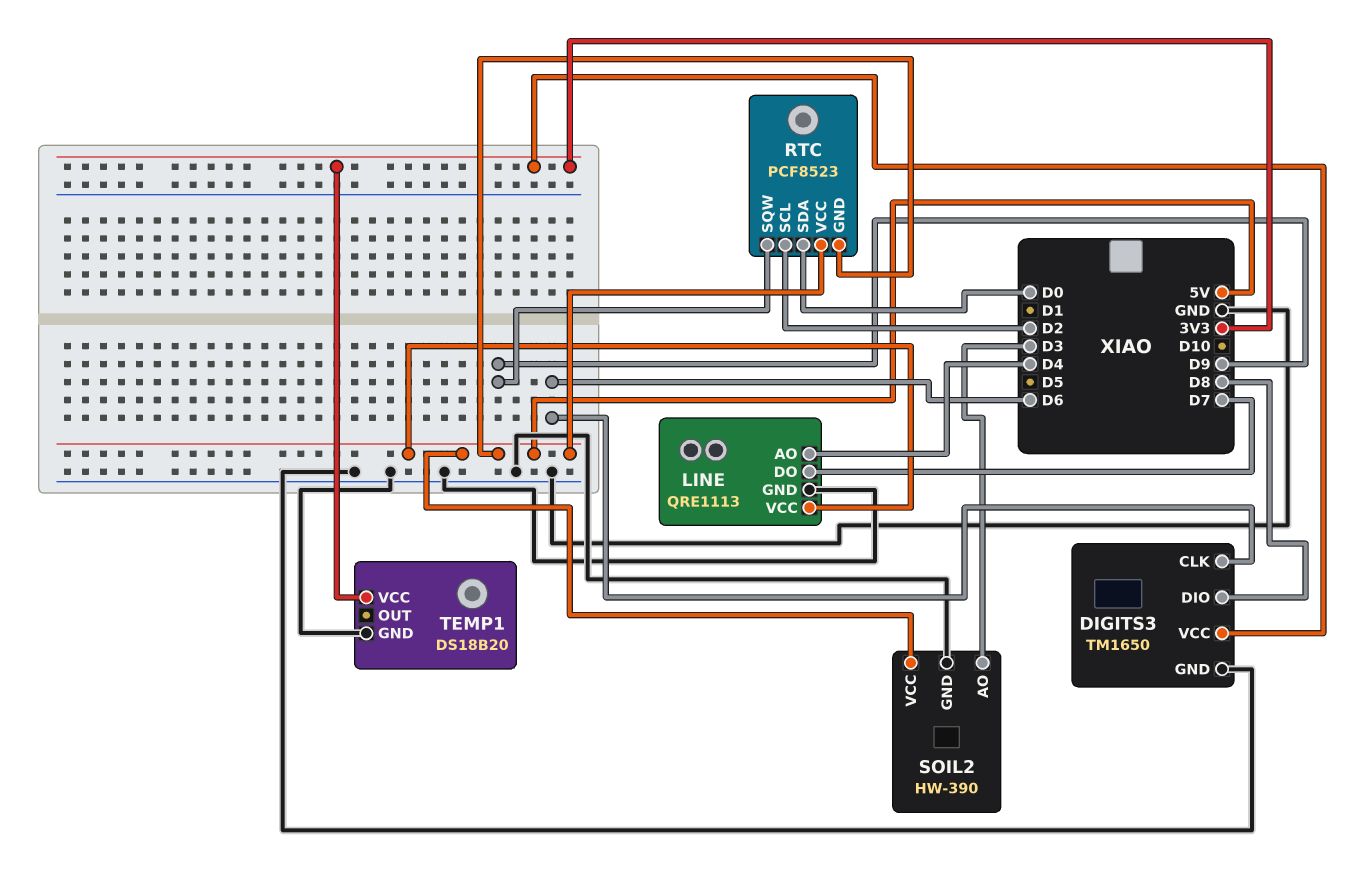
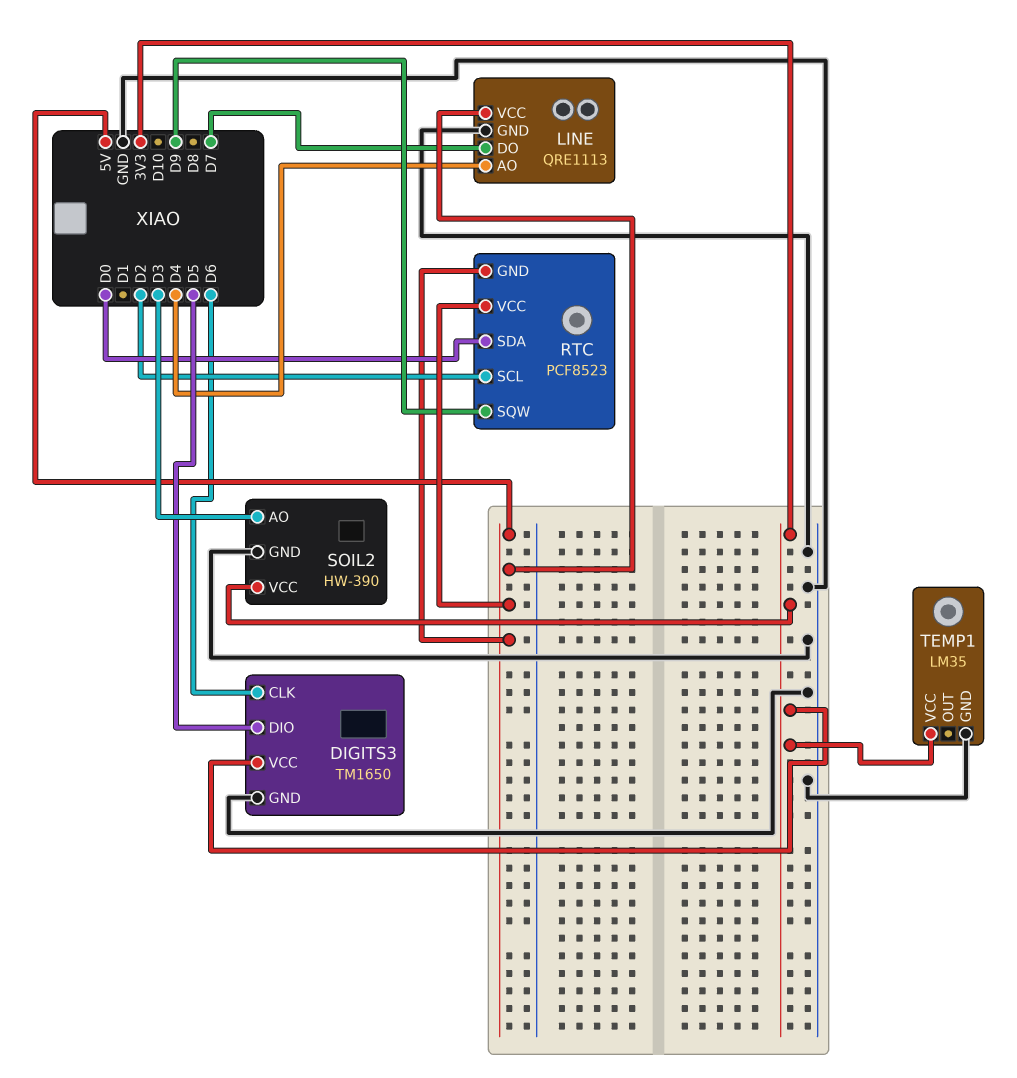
DIGITS3 pin DIO: D8 -> D5
SOIL2 pin VCC: 5V -> 3V3
TEMP1: DS18B20 -> LM35

